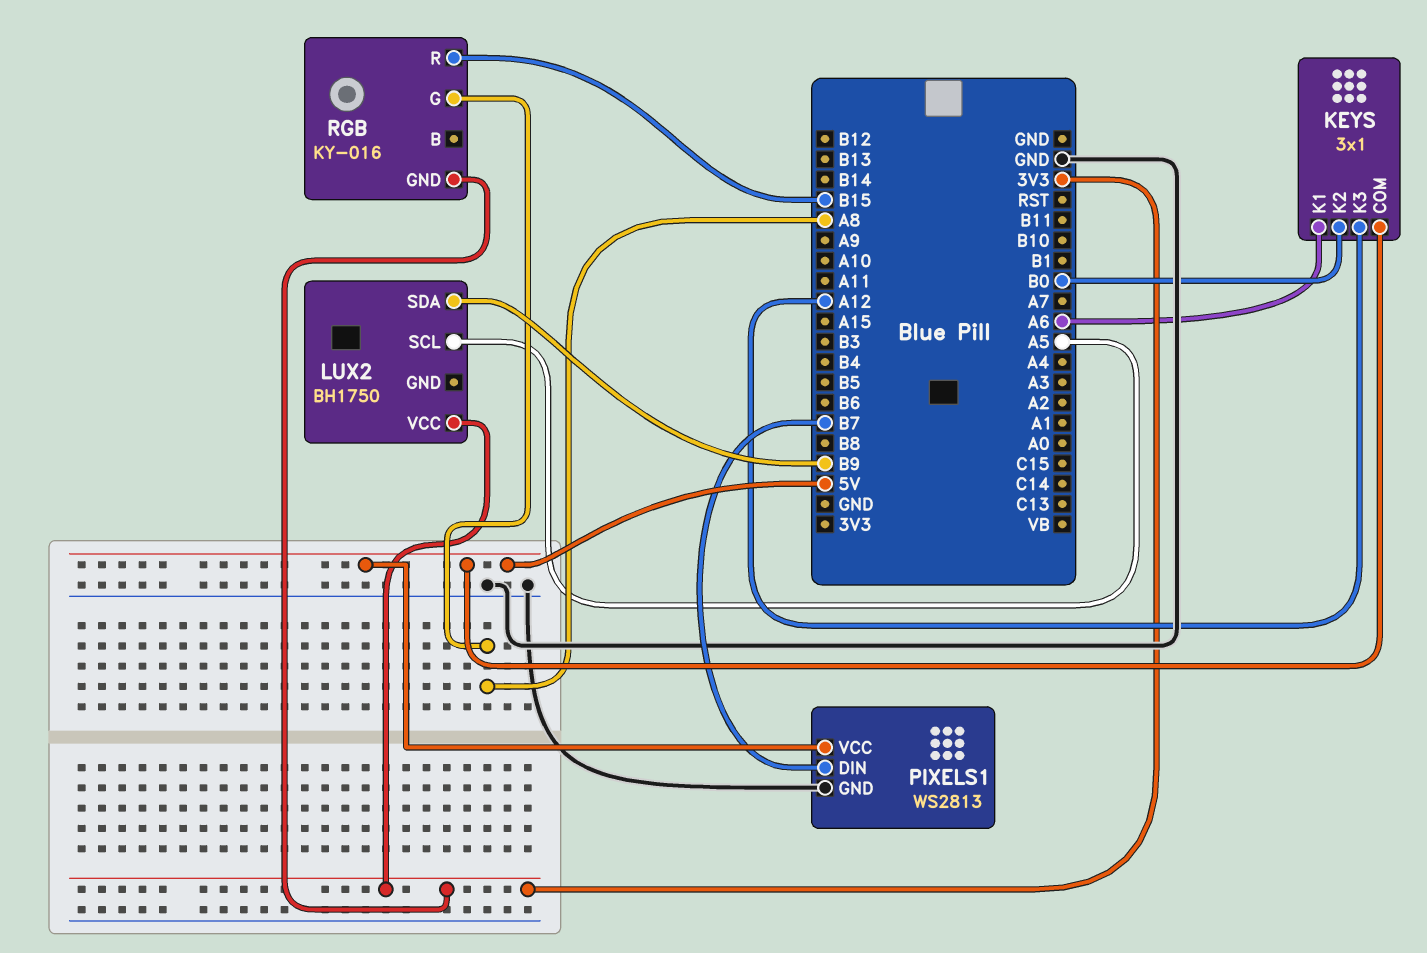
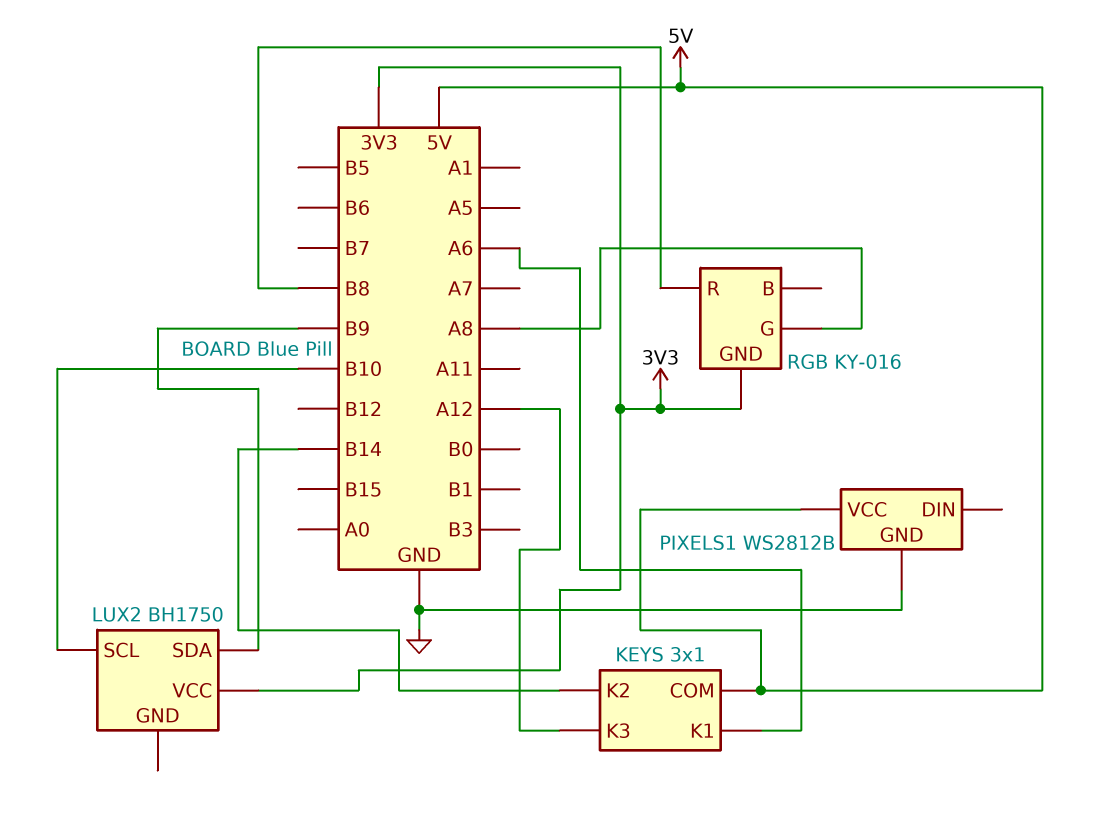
KEYS pin K2: B0 -> B14
LUX2 pin SCL: A5 -> B10
PIXELS1: WS2813 -> WS2812B
PIXELS1 pin DIN: B7 -> none
RGB pin R: B15 -> B8

